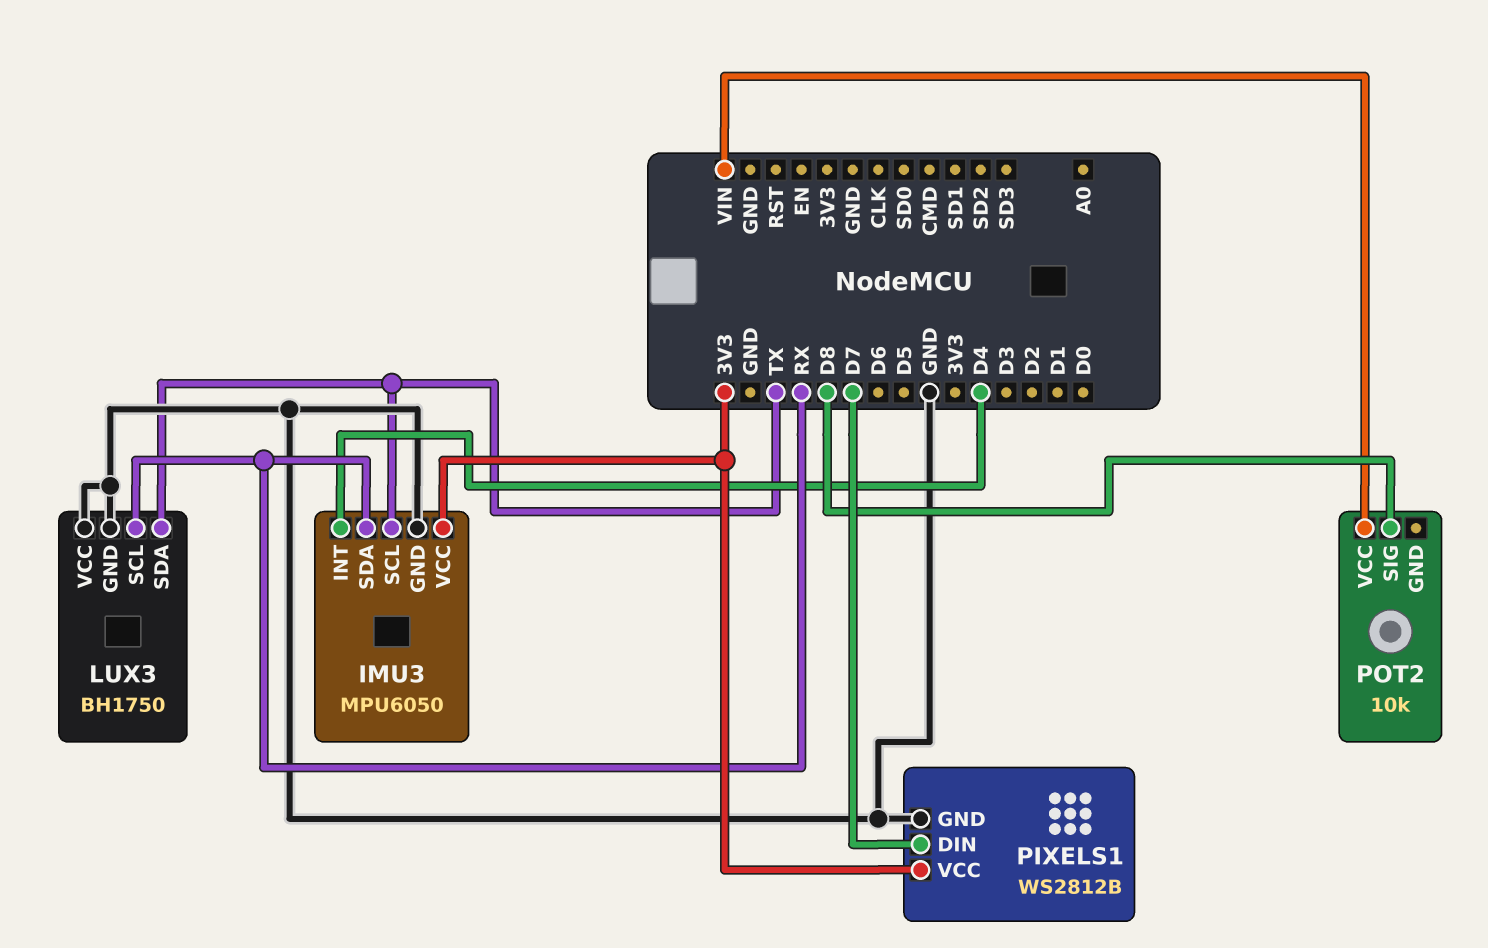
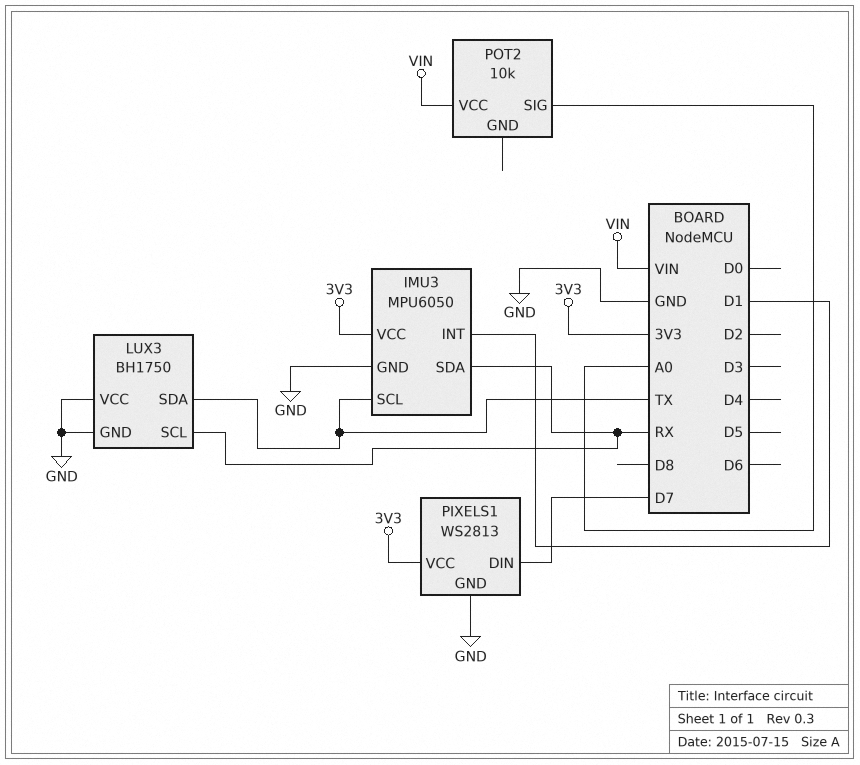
IMU3 pin INT: D4 -> D1
PIXELS1: WS2812B -> WS2813
POT2 pin SIG: D8 -> A0

